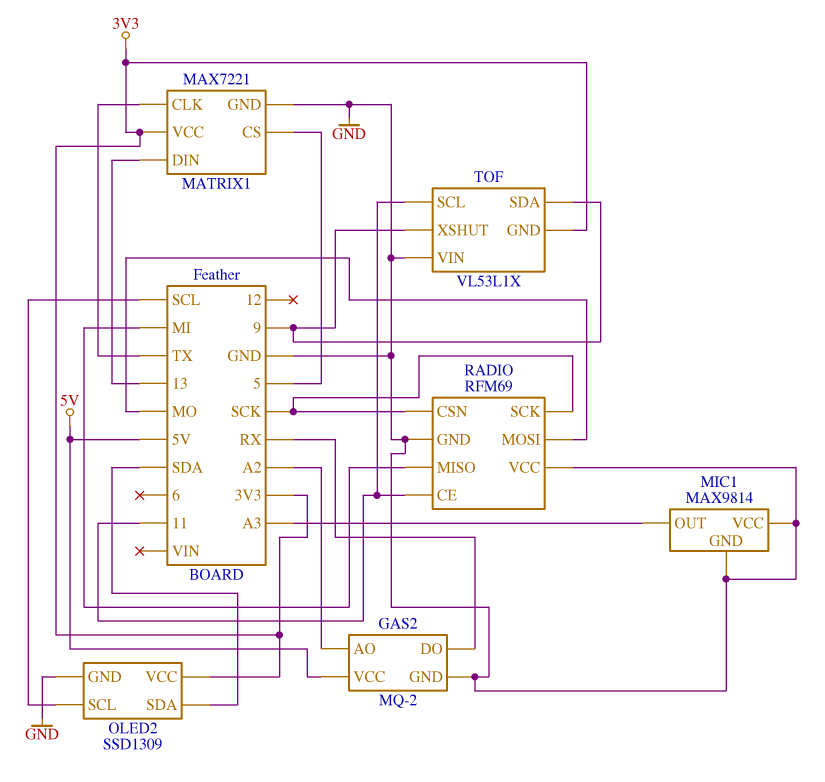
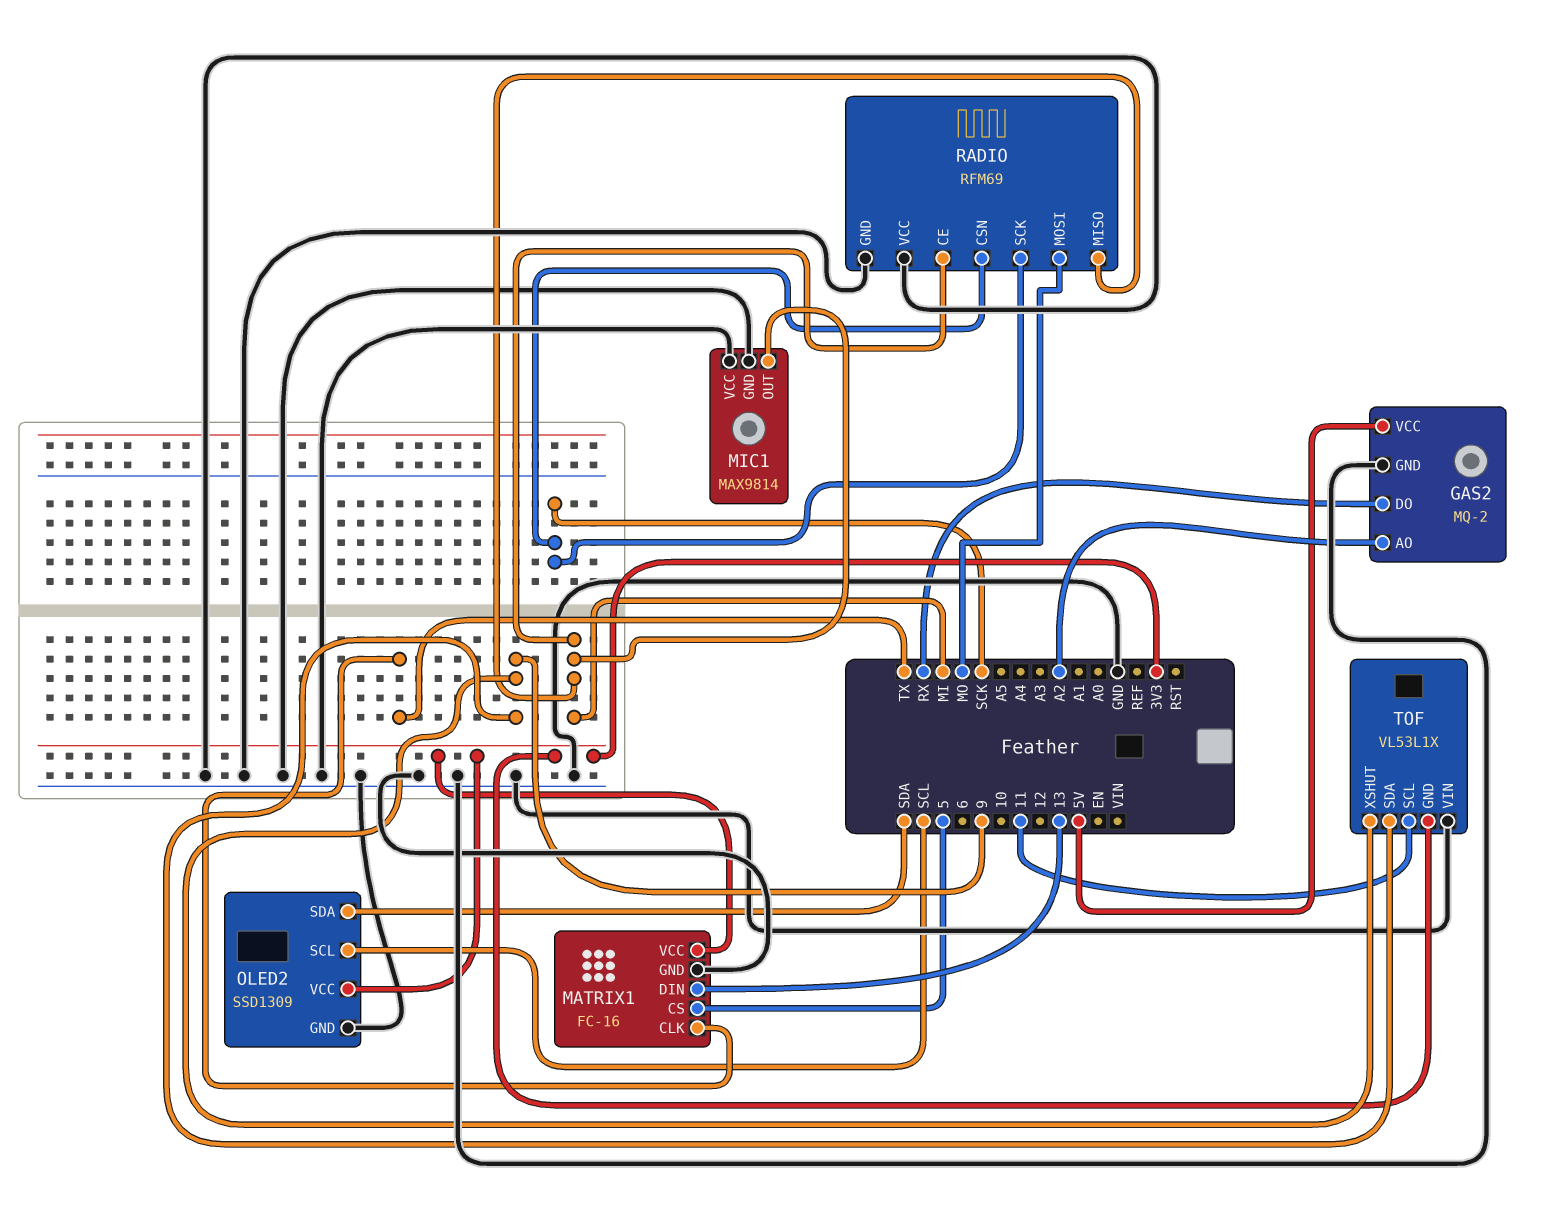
MATRIX1: MAX7221 -> FC-16
MIC1 pin OUT: A3 -> MI
RADIO pin CE: 11 -> MI

